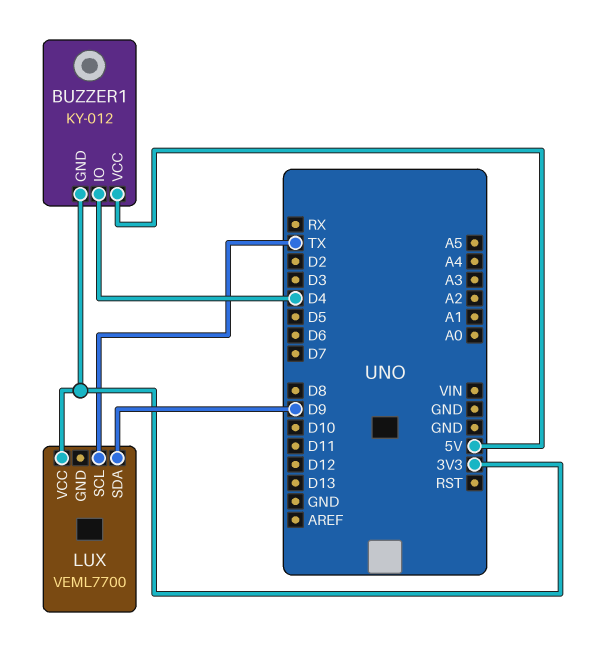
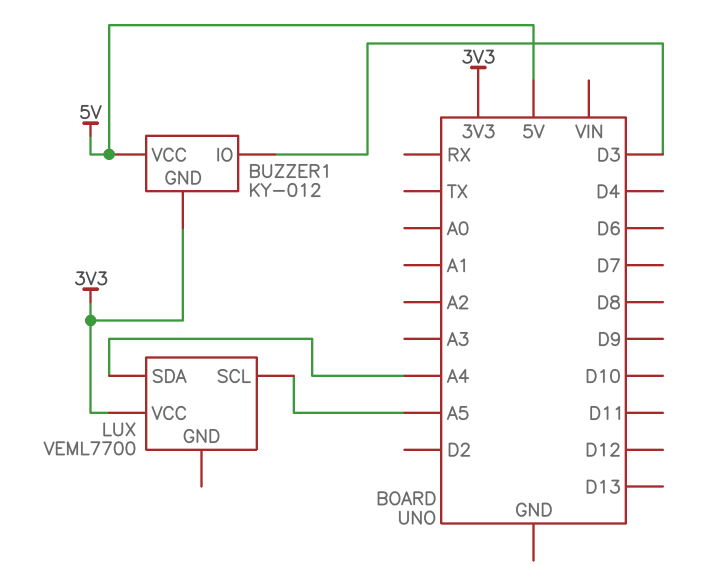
BUZZER1 pin IO: D4 -> D3
LUX pin SCL: TX -> A5
LUX pin SDA: D9 -> A4

